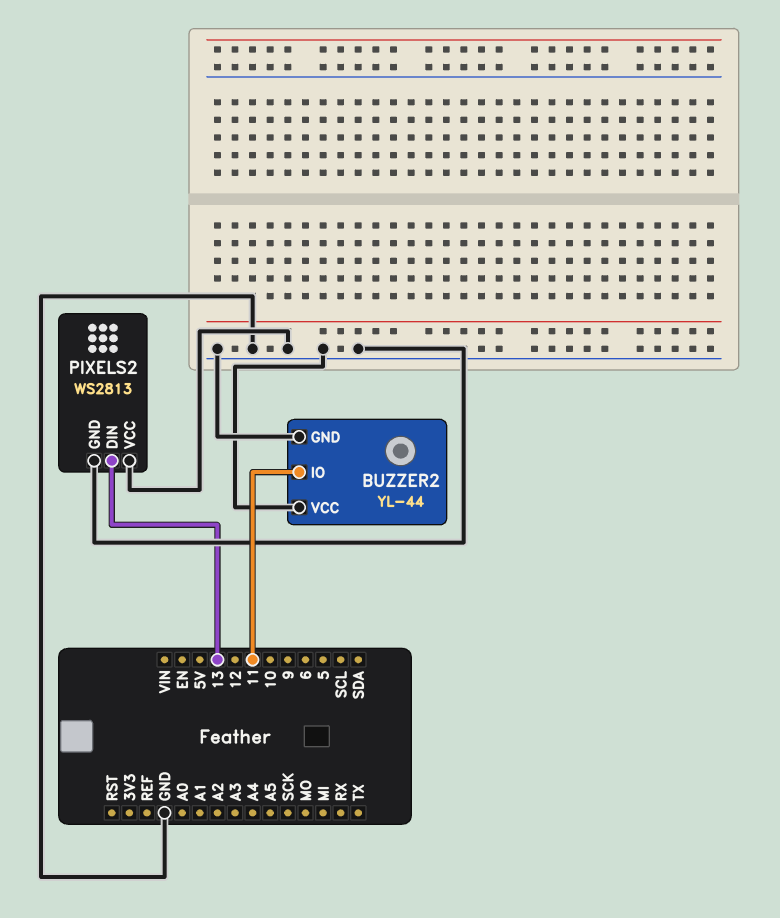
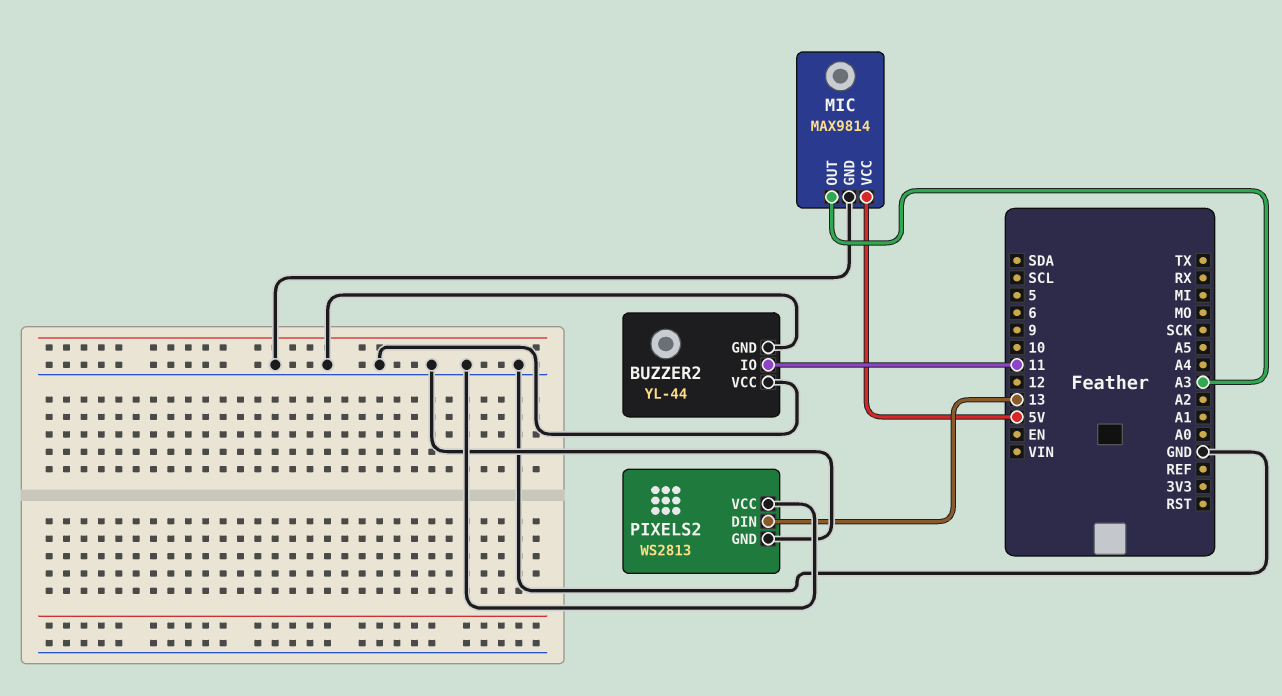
MIC: none -> MAX9814
MIC pin GND: none -> GND
MIC pin OUT: none -> A3
MIC pin VCC: none -> 5V

